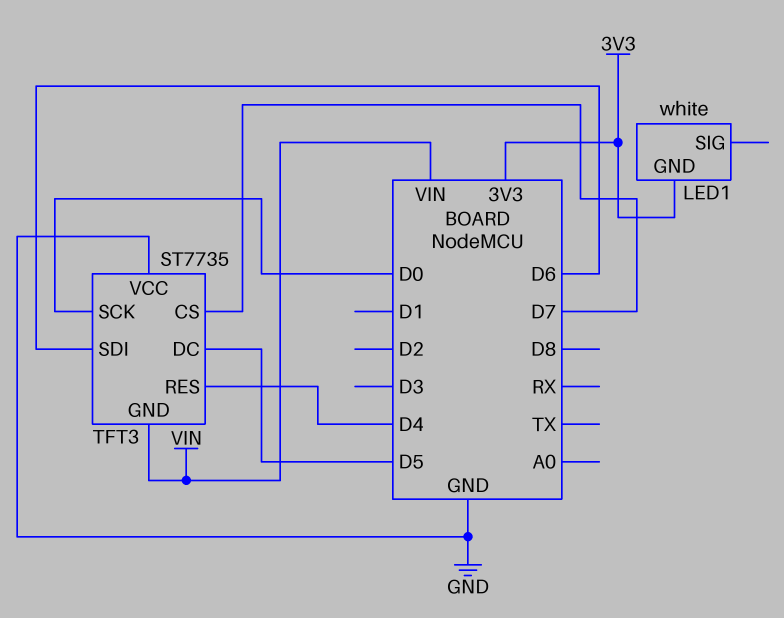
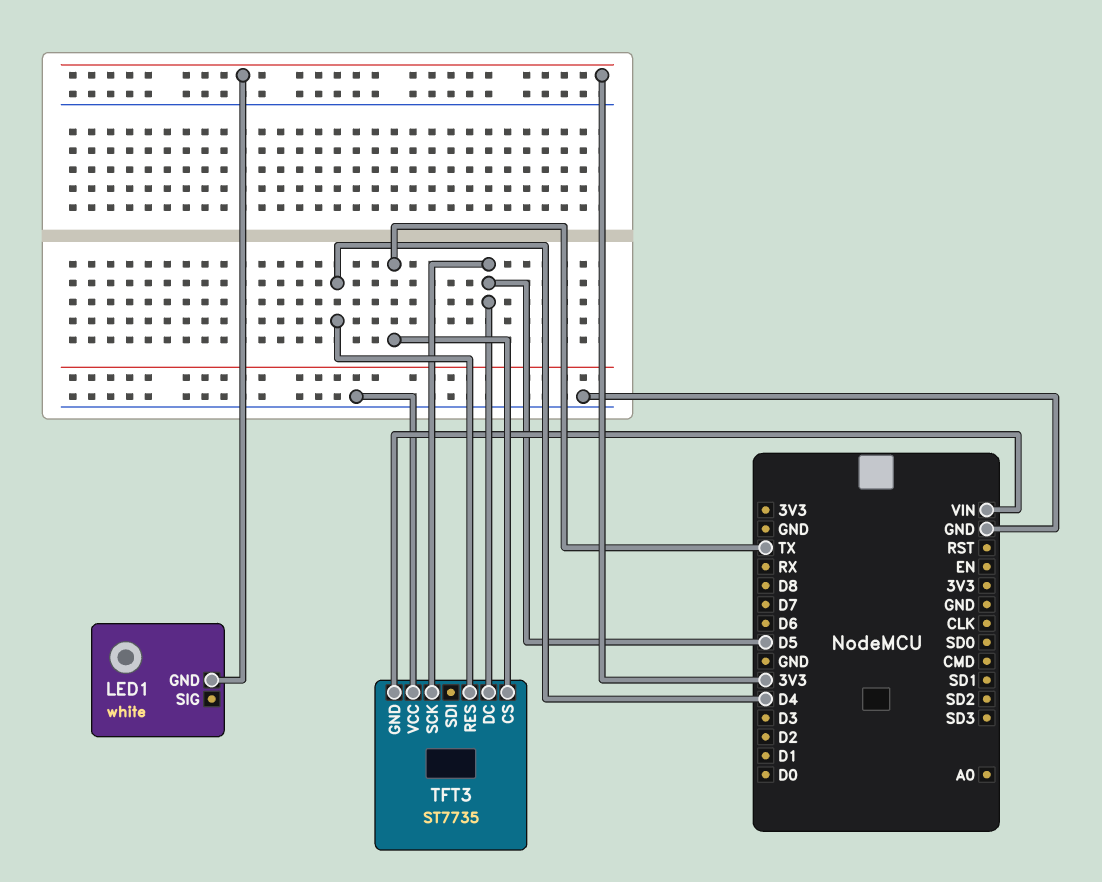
TFT3 pin CS: D7 -> TX
TFT3 pin SCK: D0 -> D5
TFT3 pin SDI: D6 -> none

